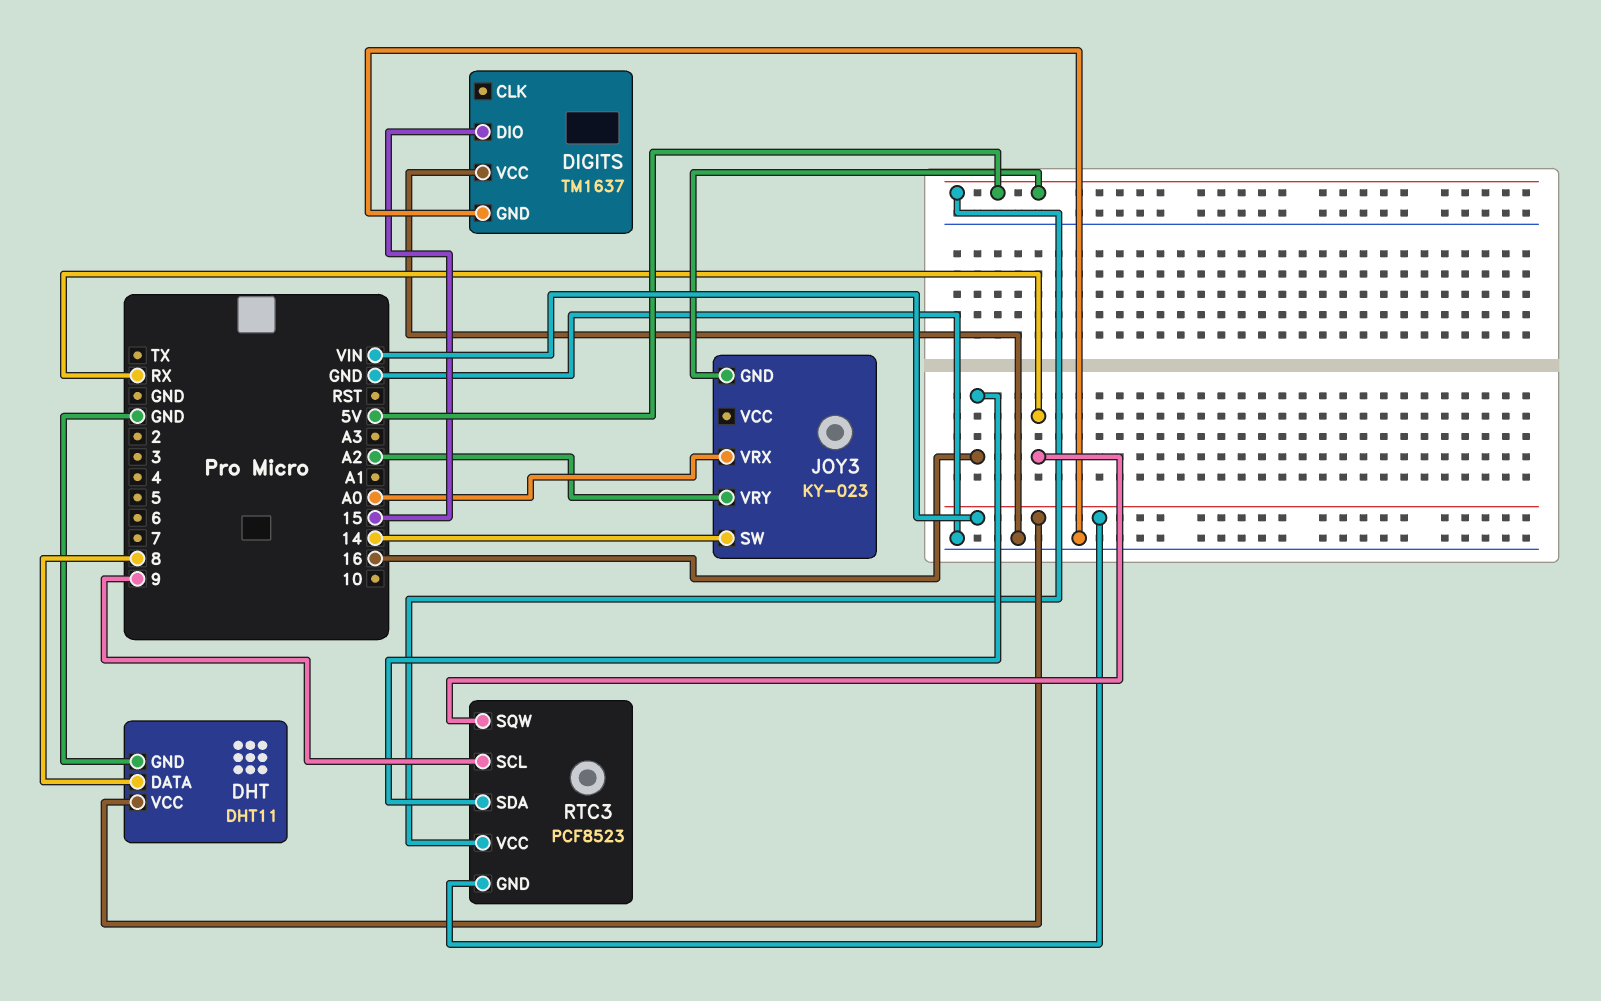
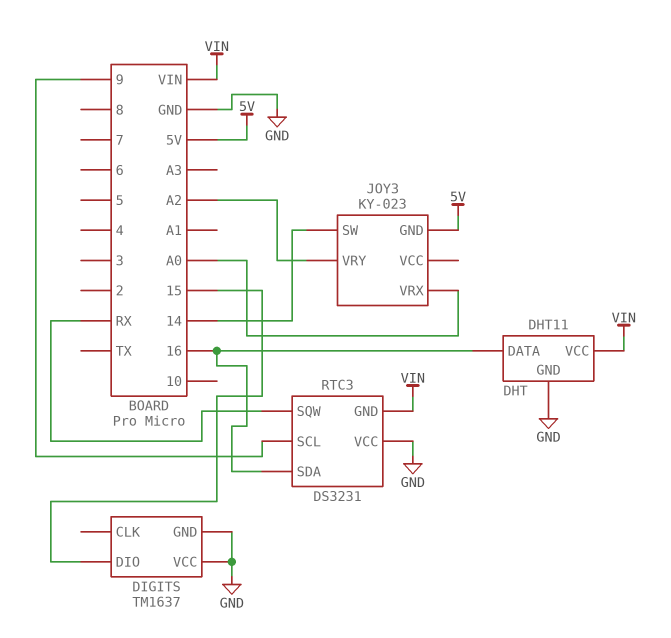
DHT pin DATA: 8 -> 16
RTC3: PCF8523 -> DS3231
RTC3 pin VCC: 5V -> GND

